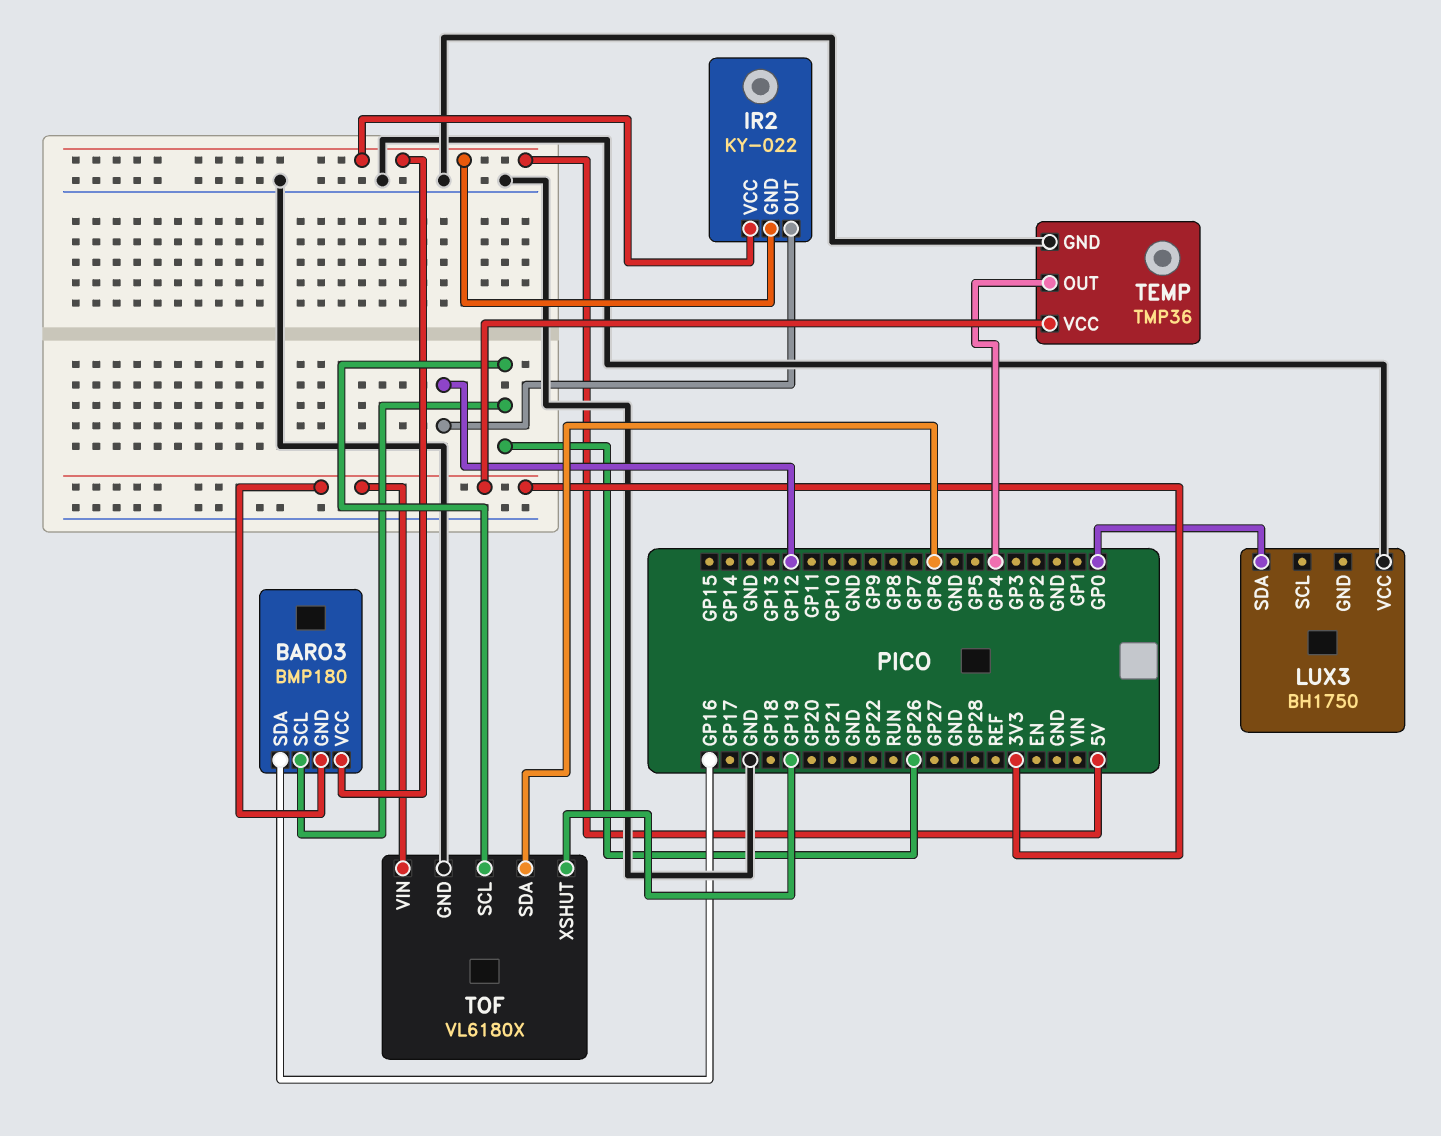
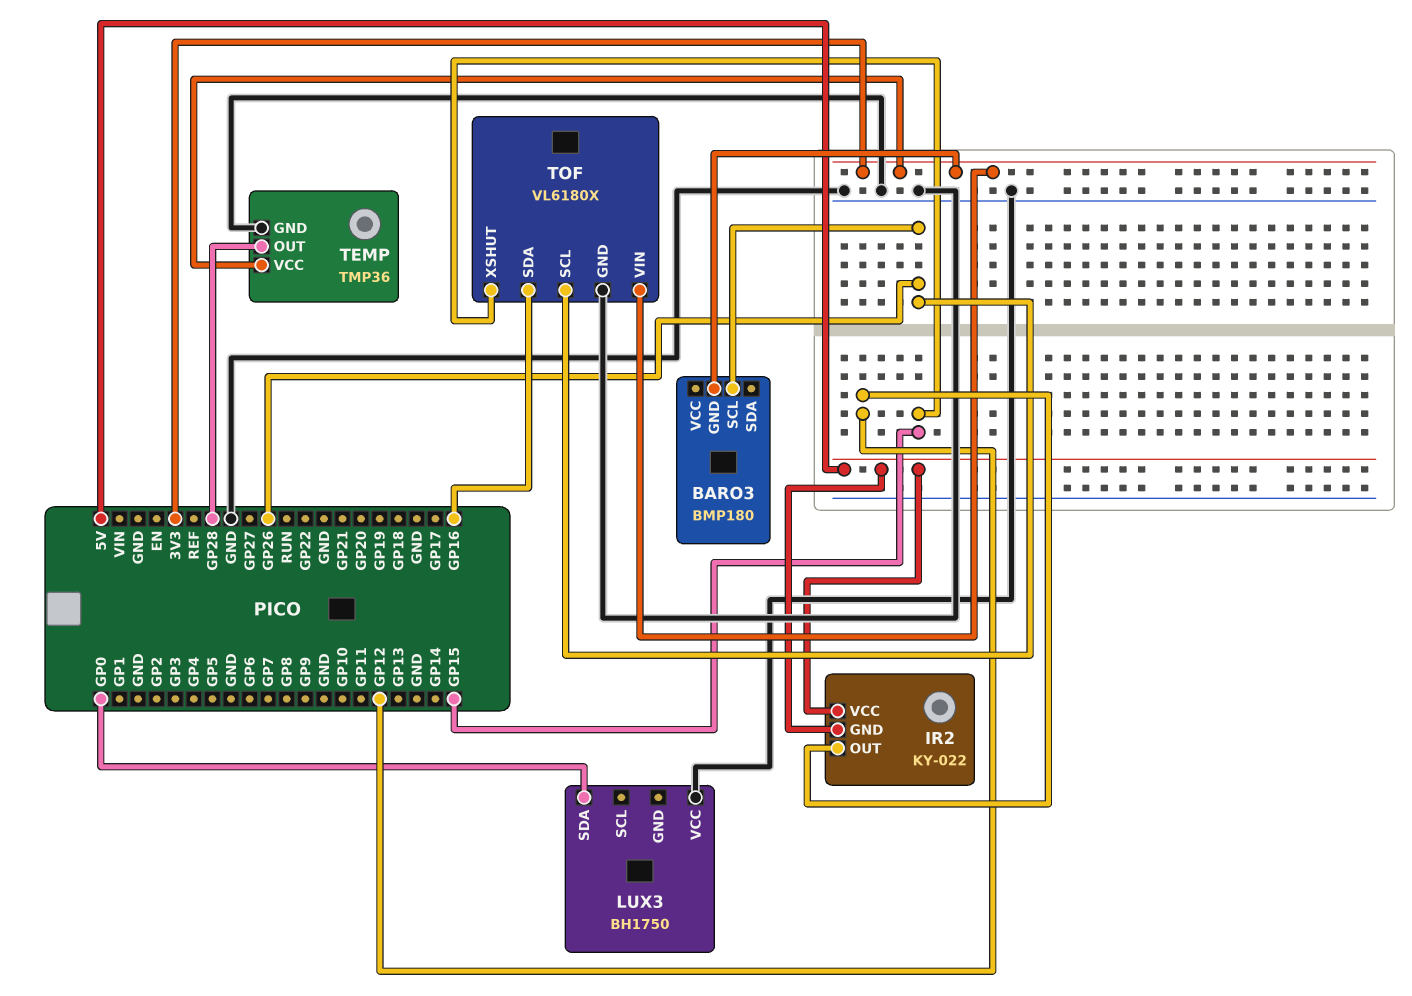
BARO3 pin SDA: GP16 -> none
BARO3 pin VCC: 5V -> none
TEMP pin OUT: GP4 -> GP28
TOF pin SDA: GP6 -> GP16
TOF pin XSHUT: GP19 -> GP15

